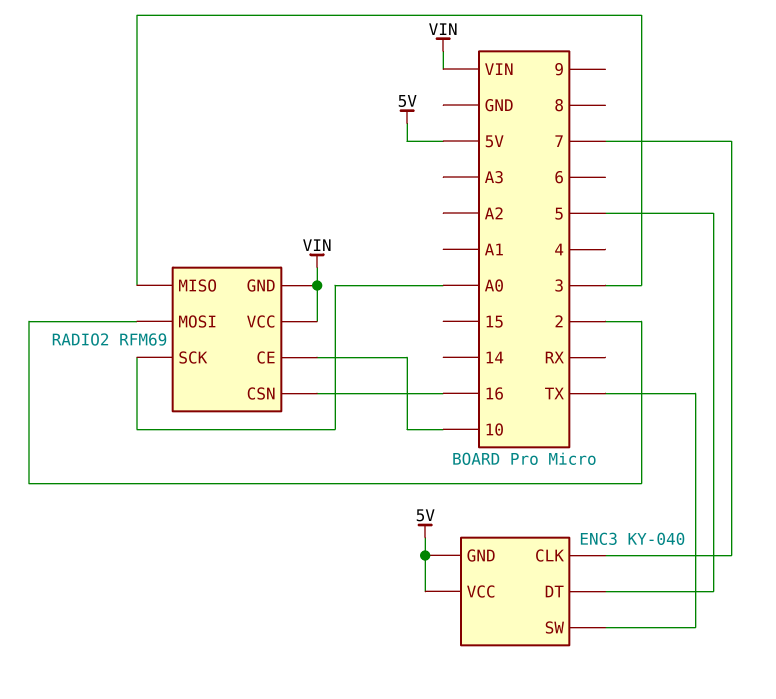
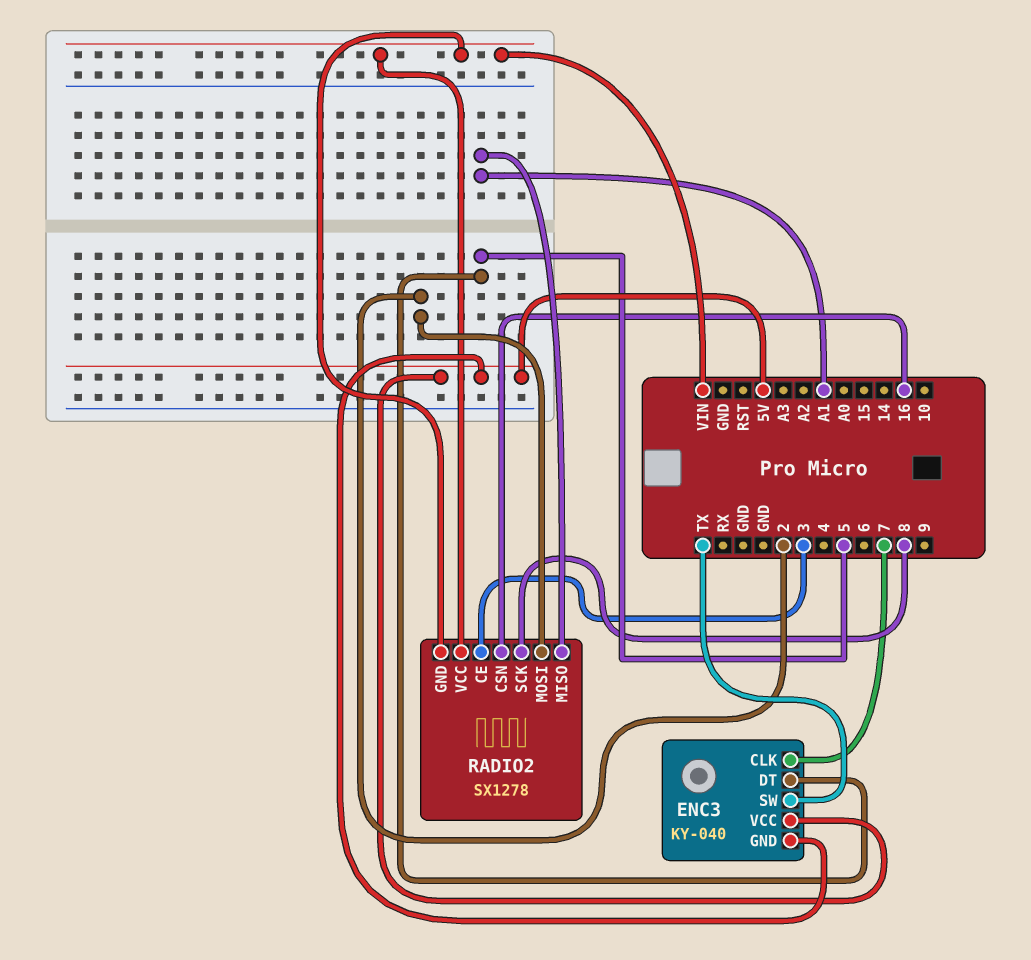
RADIO2: RFM69 -> SX1278
RADIO2 pin CE: 10 -> 3
RADIO2 pin MISO: 3 -> A1
RADIO2 pin SCK: A0 -> 8

